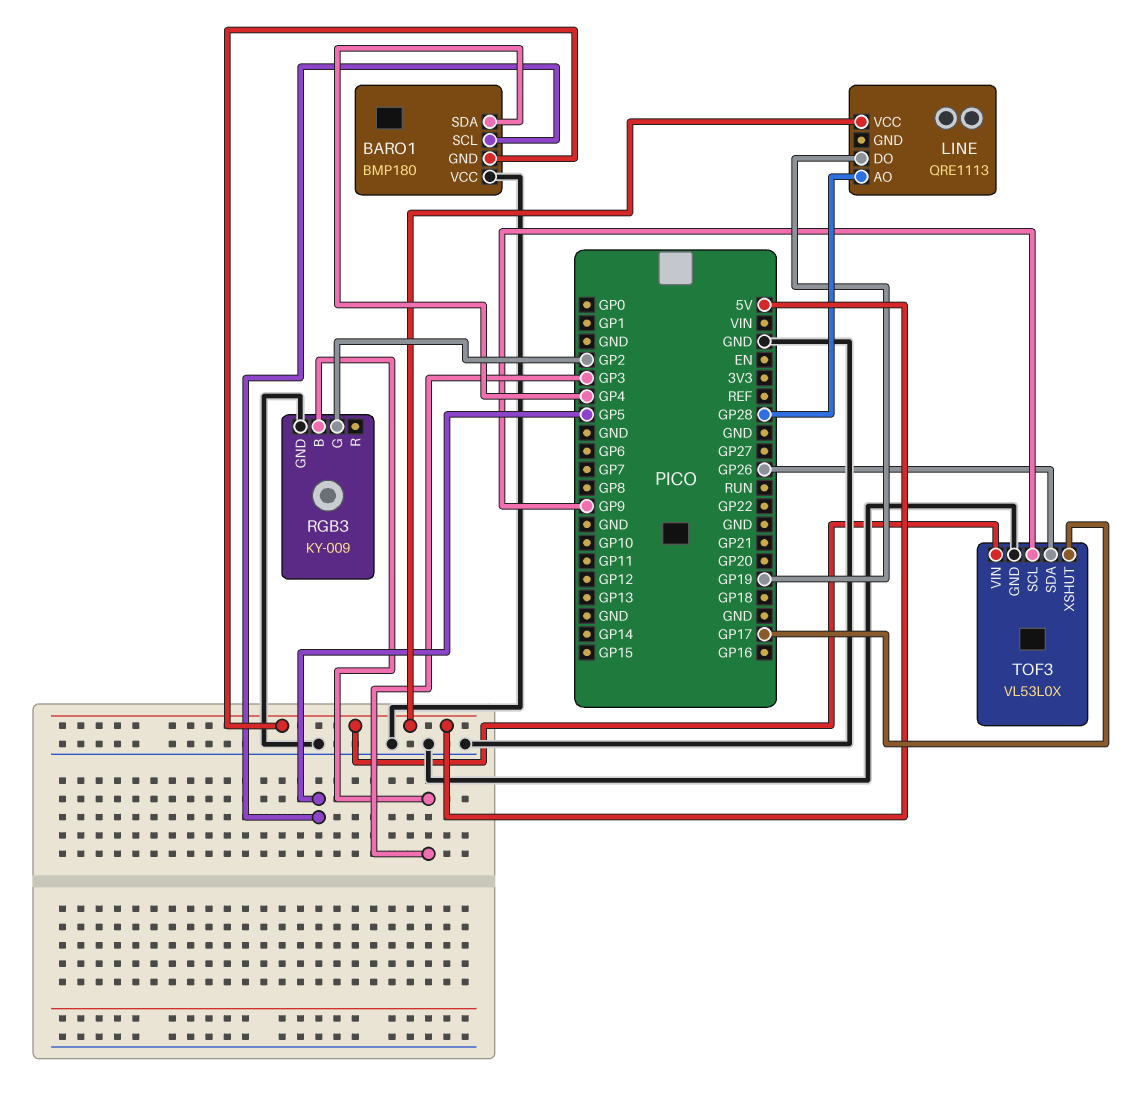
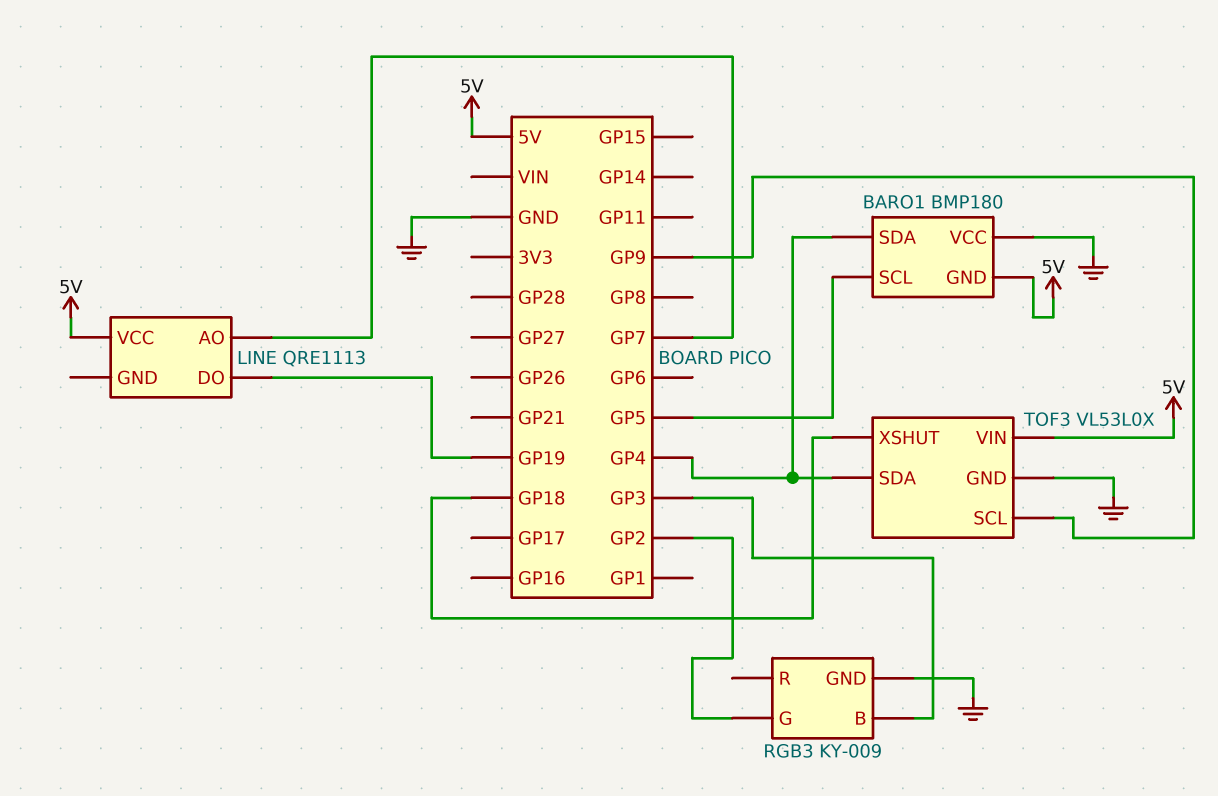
LINE pin AO: GP28 -> GP7
TOF3 pin SDA: GP26 -> GP4
TOF3 pin XSHUT: GP17 -> GP18

